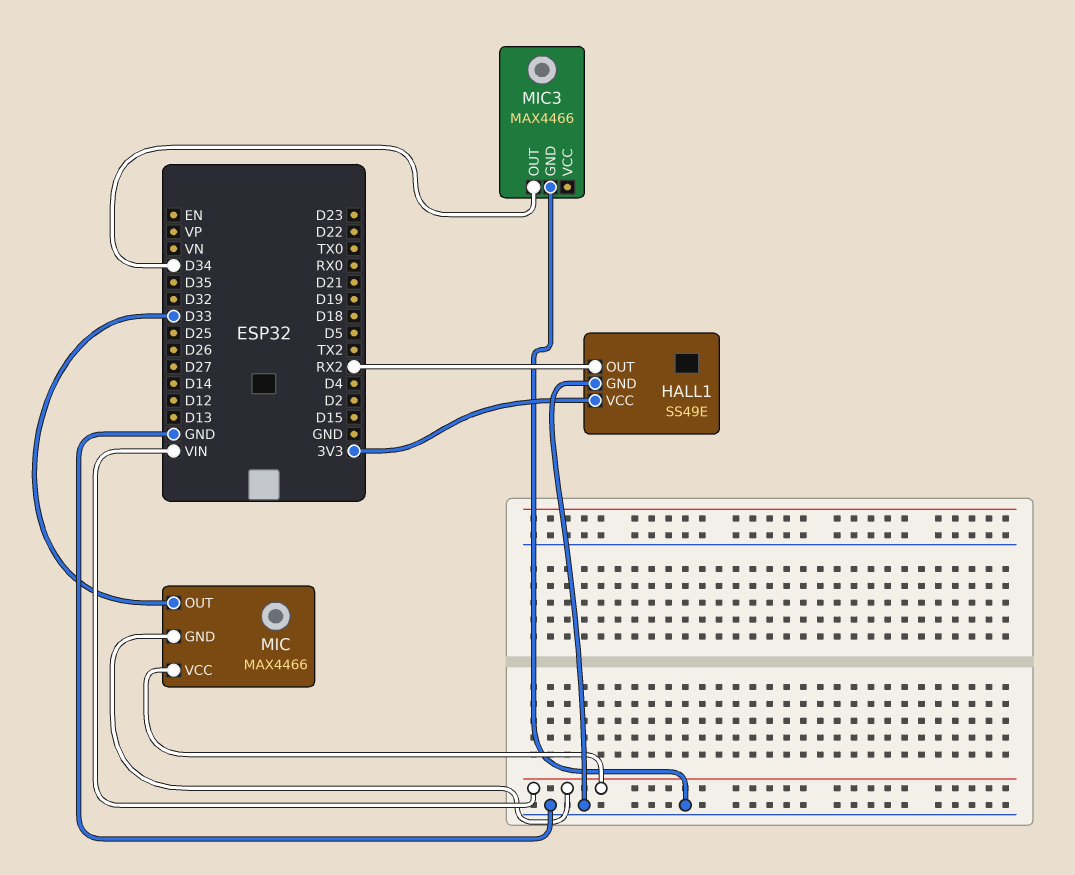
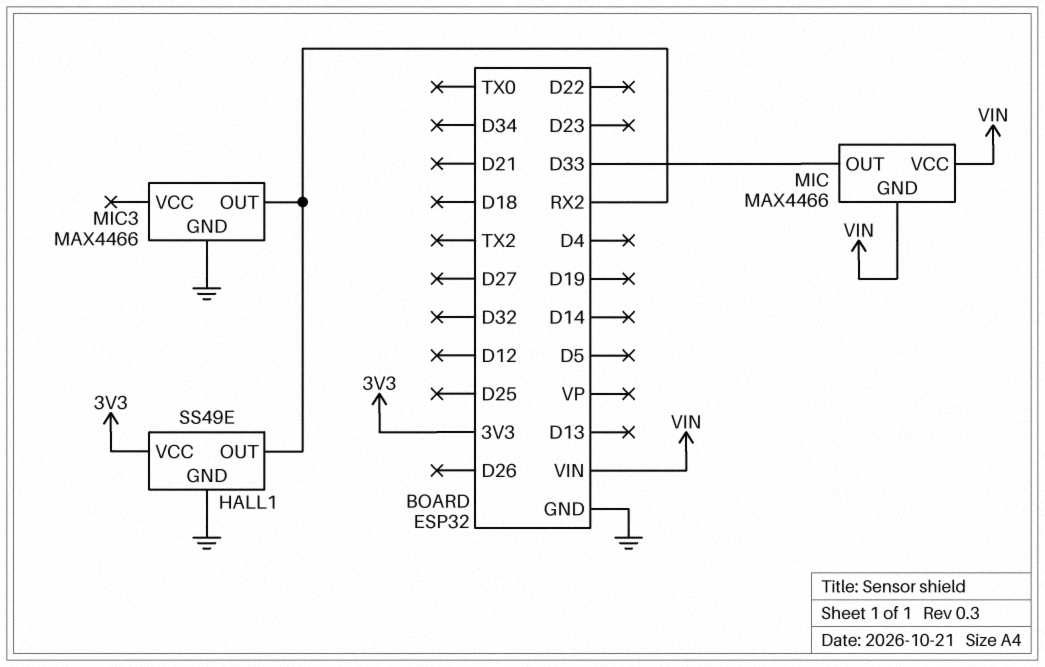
MIC3 pin OUT: D34 -> RX2

